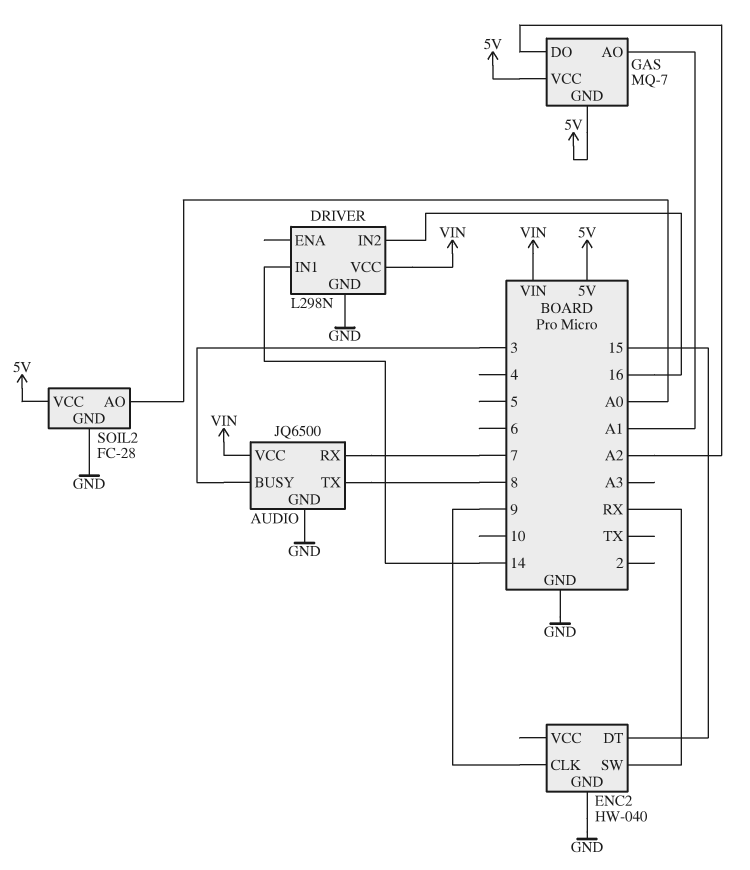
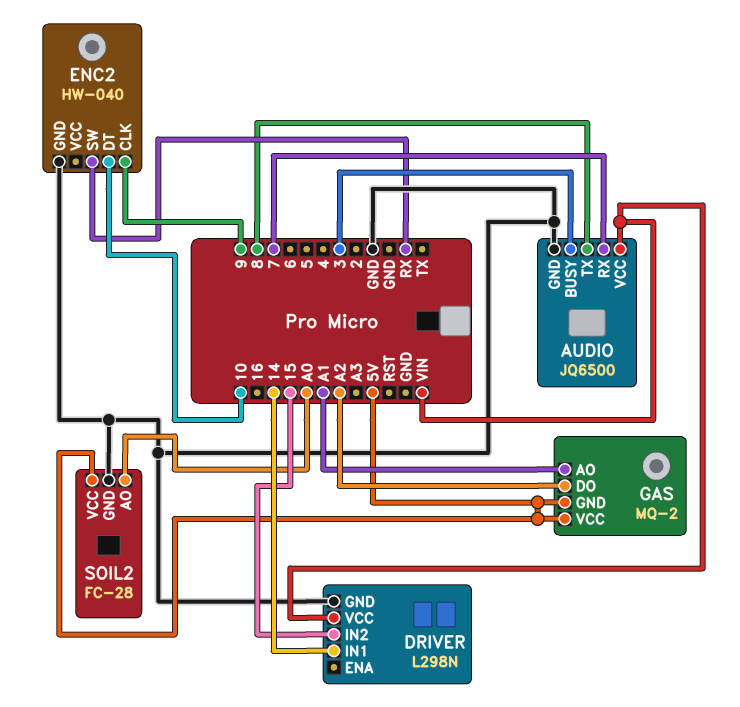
DRIVER pin IN2: 16 -> 15
ENC2 pin DT: 15 -> 10
GAS: MQ-7 -> MQ-2

